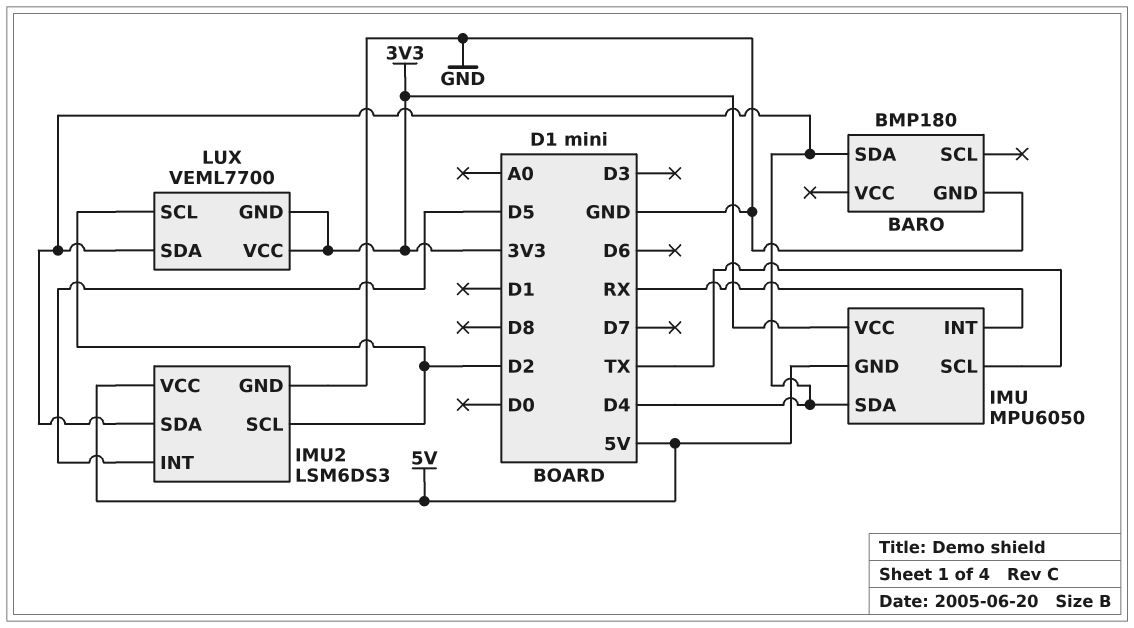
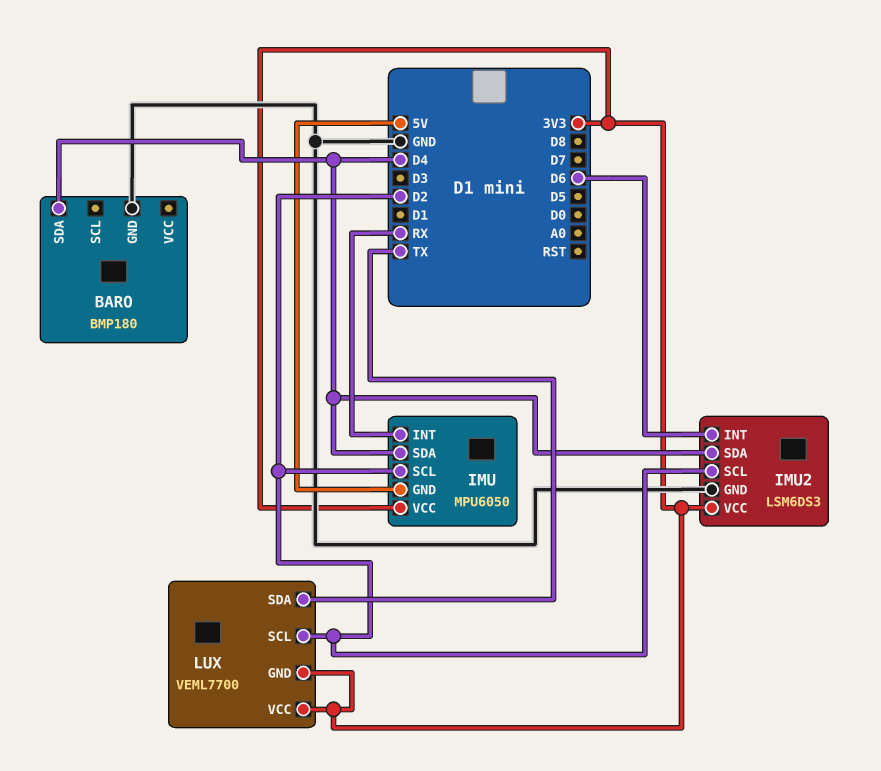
IMU pin SCL: TX -> D2
IMU2 pin INT: D5 -> D6
IMU2 pin VCC: 5V -> 3V3
LUX pin SDA: D4 -> TX

